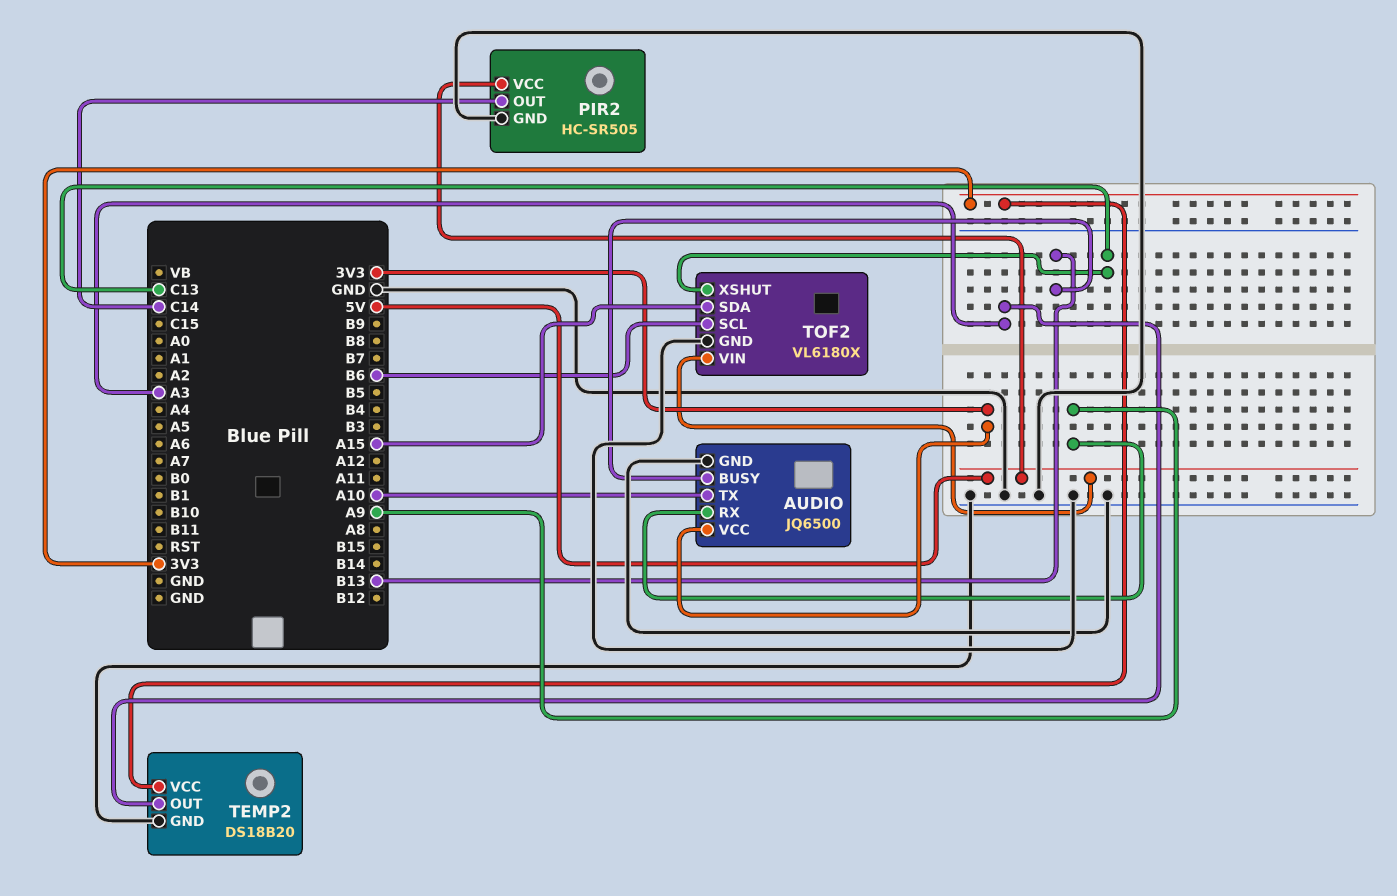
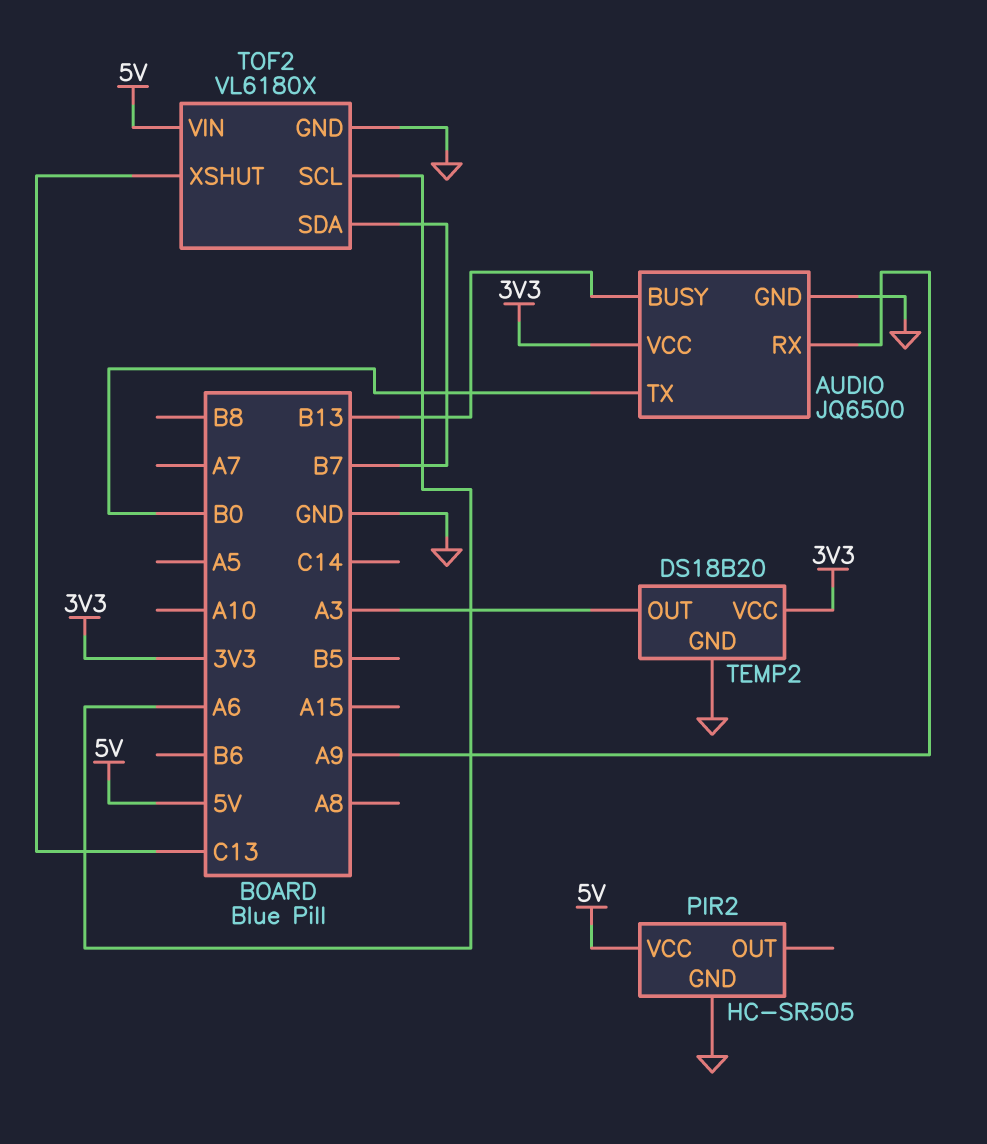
AUDIO pin TX: A10 -> B0
PIR2 pin OUT: C14 -> none
TOF2 pin SCL: B6 -> A6
TOF2 pin SDA: A15 -> B7

